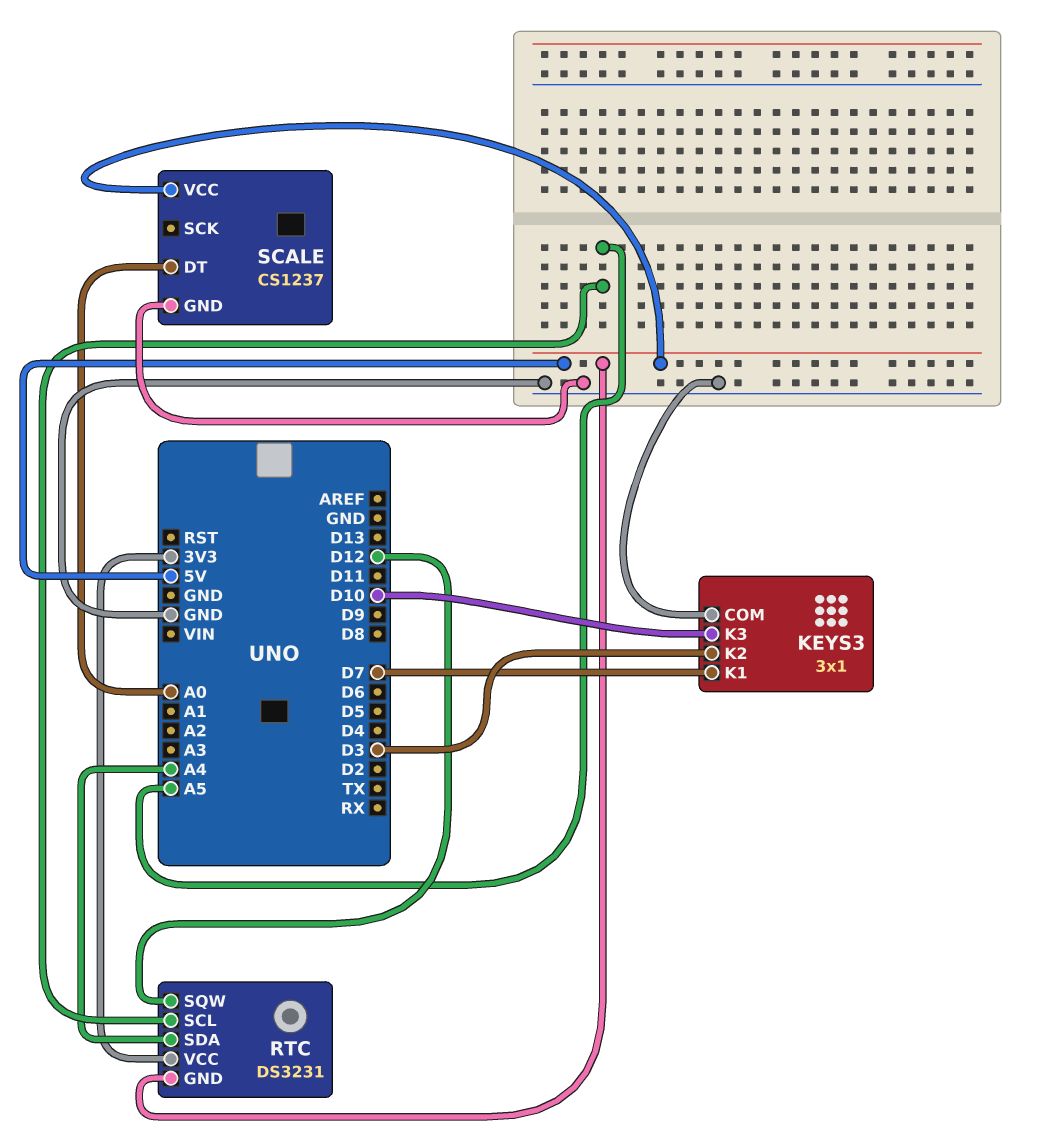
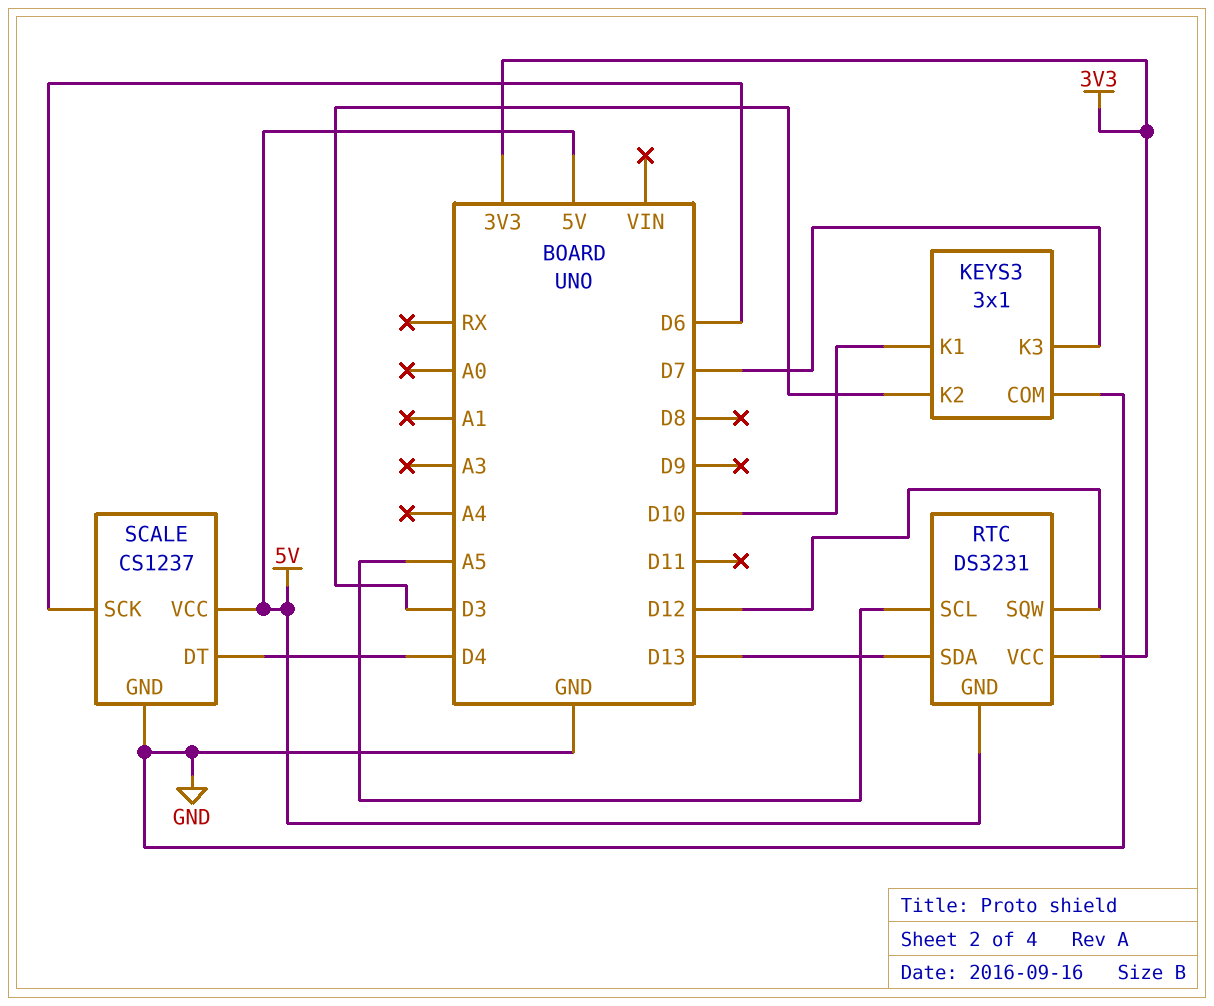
KEYS3 pin K1: D7 -> D10
KEYS3 pin K3: D10 -> D7
RTC pin SDA: A4 -> D13
SCALE pin DT: A0 -> D4
SCALE pin SCK: none -> D6

